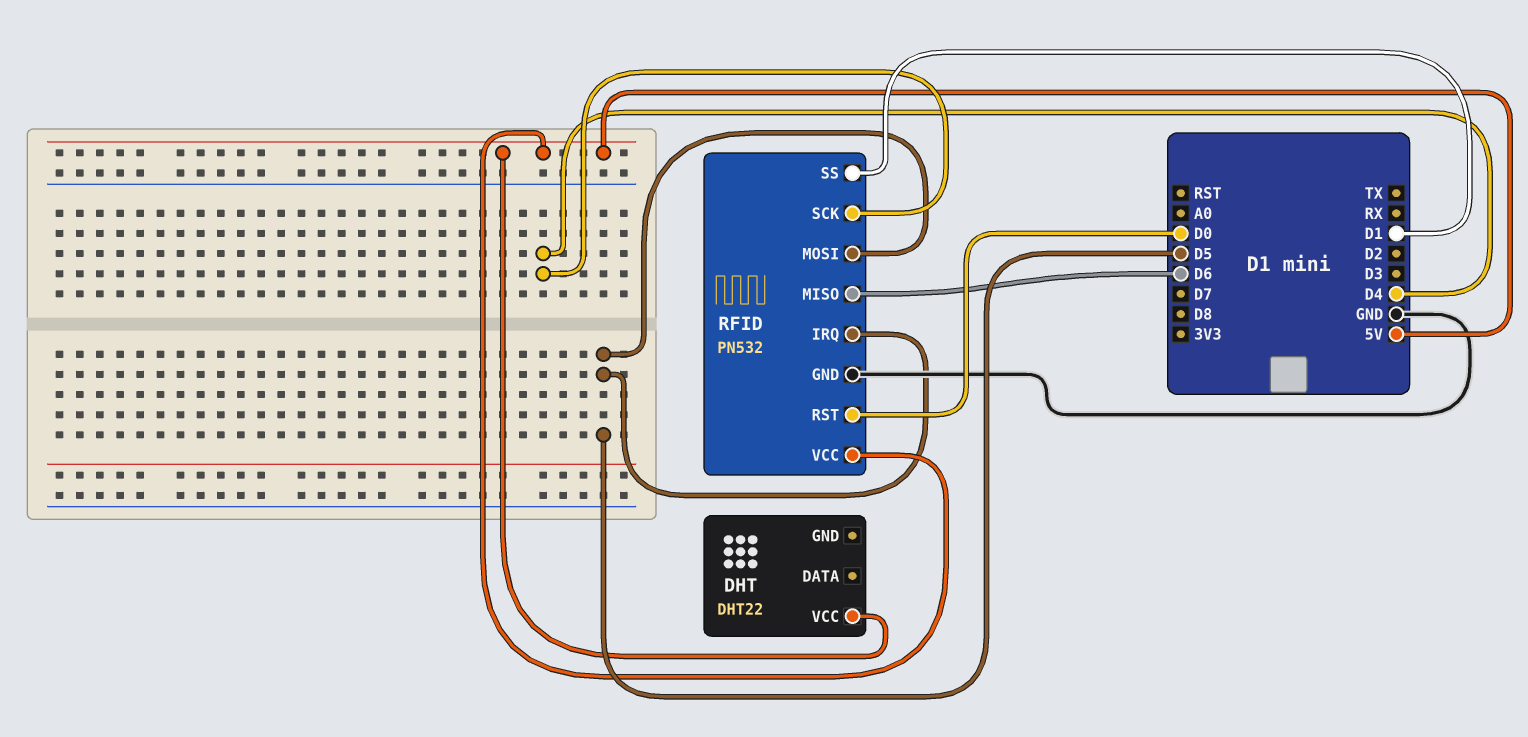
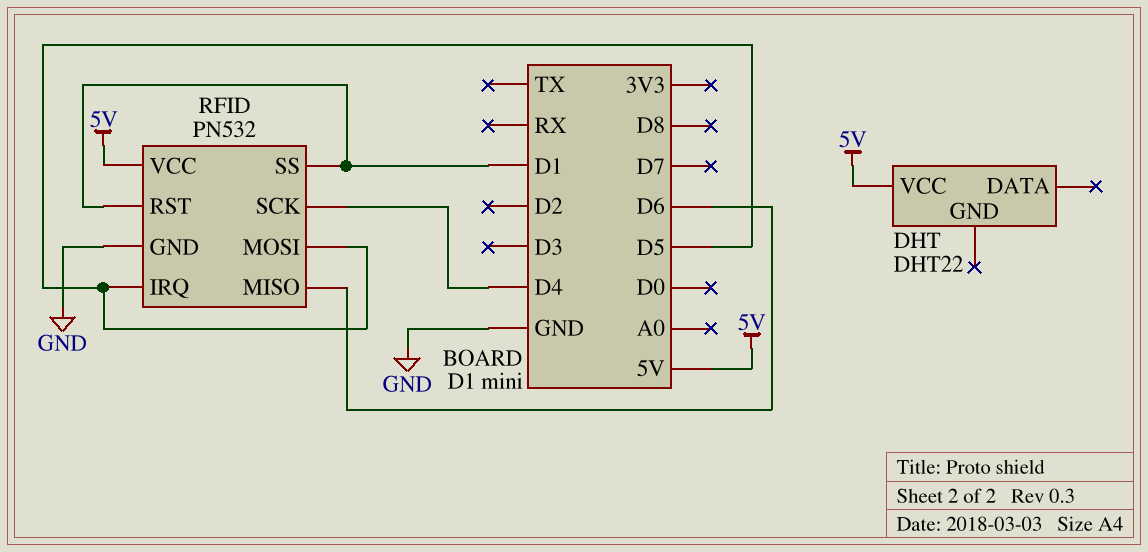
RFID pin RST: D0 -> D1

